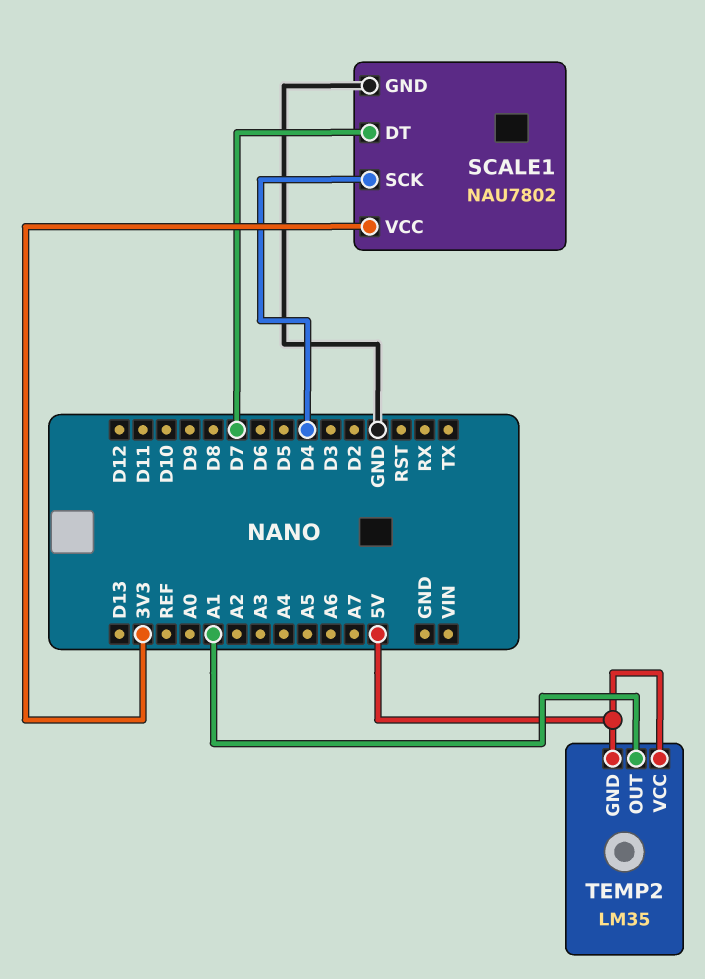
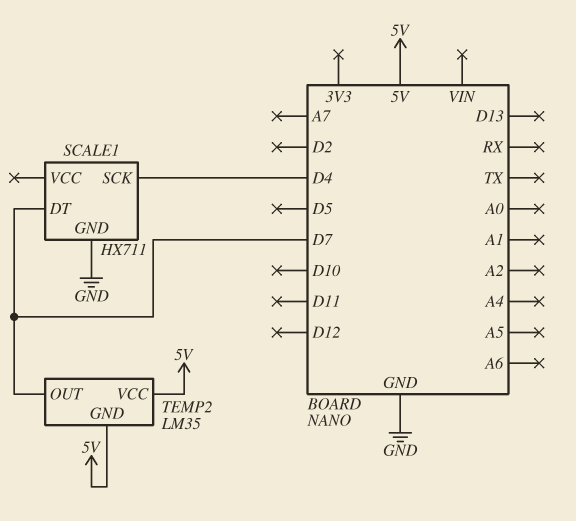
SCALE1: NAU7802 -> HX711
SCALE1 pin VCC: 3V3 -> none
TEMP2 pin OUT: A1 -> D7

